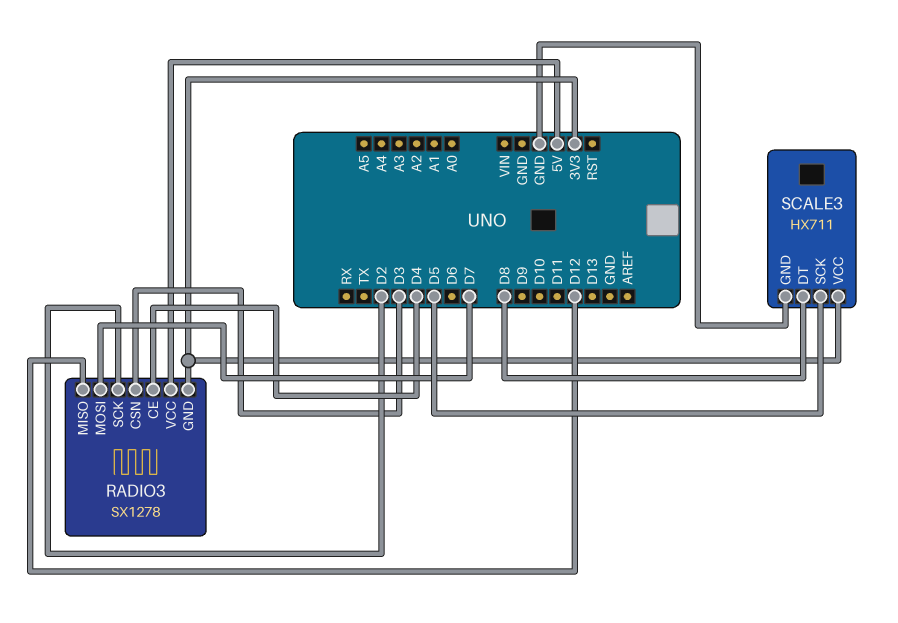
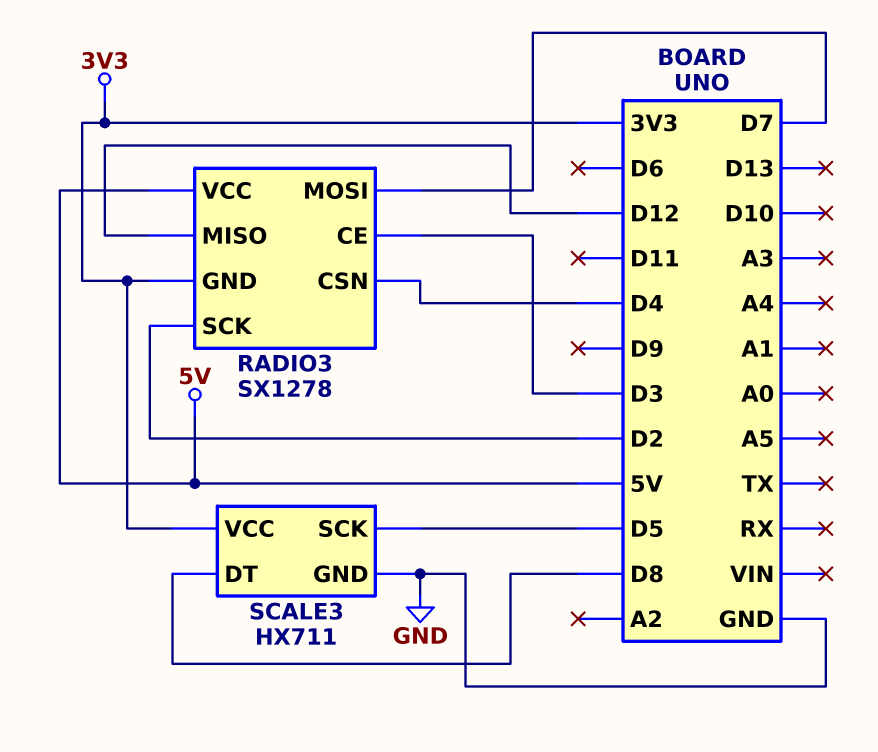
RADIO3 pin CE: D4 -> D3
RADIO3 pin CSN: D3 -> D4

